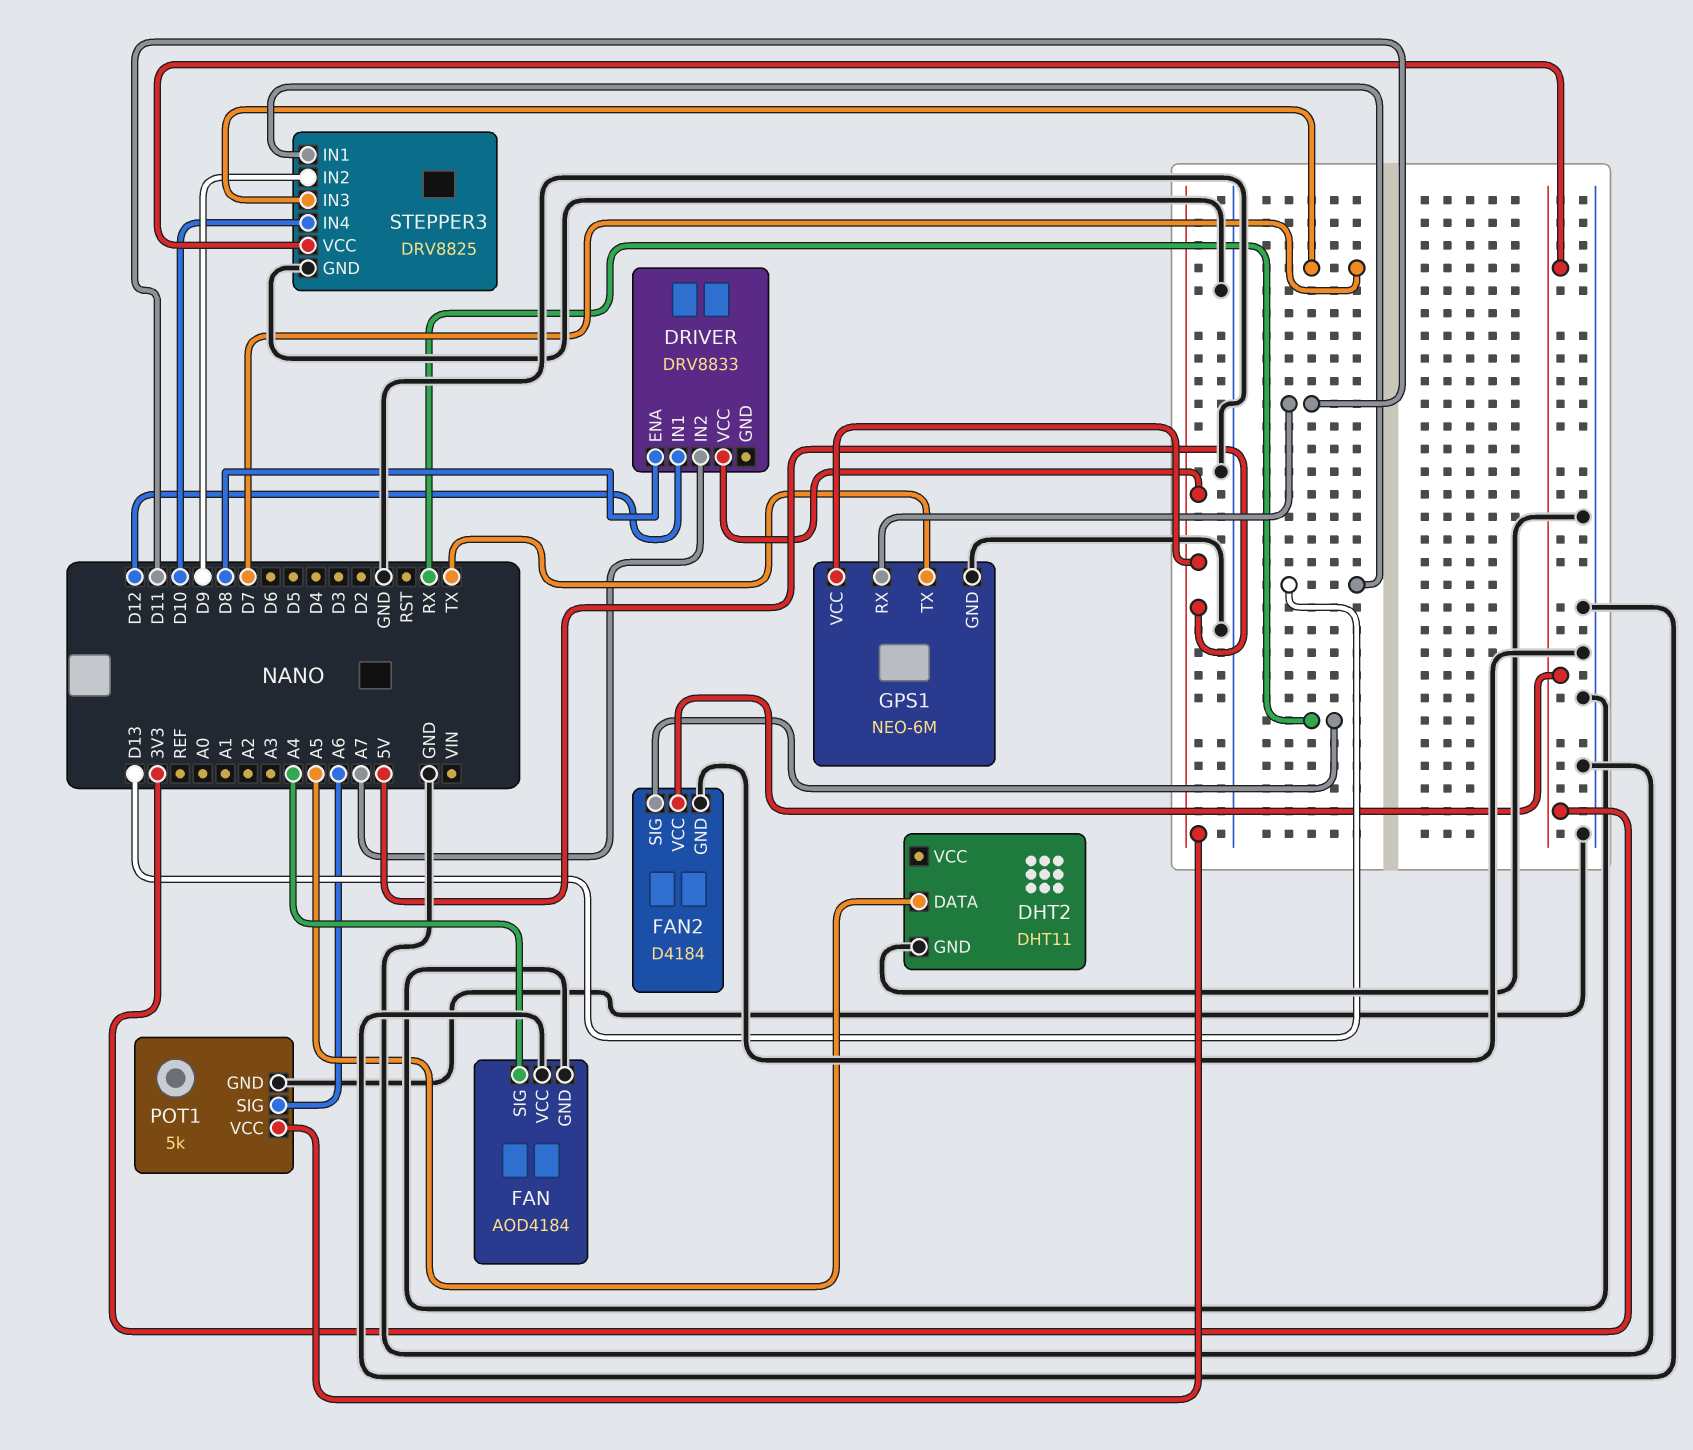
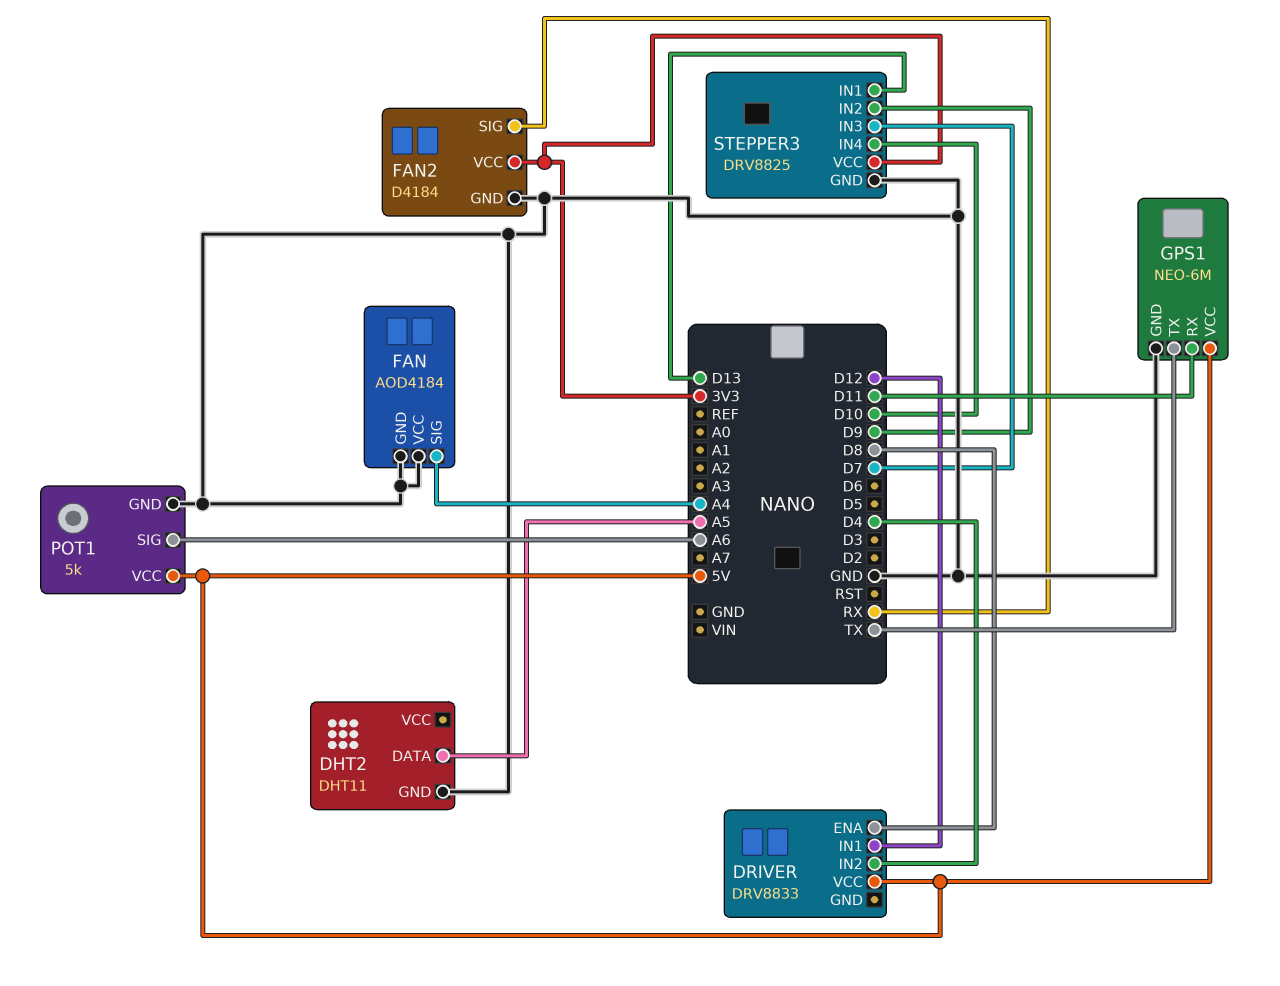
DRIVER pin IN2: A7 -> D4

